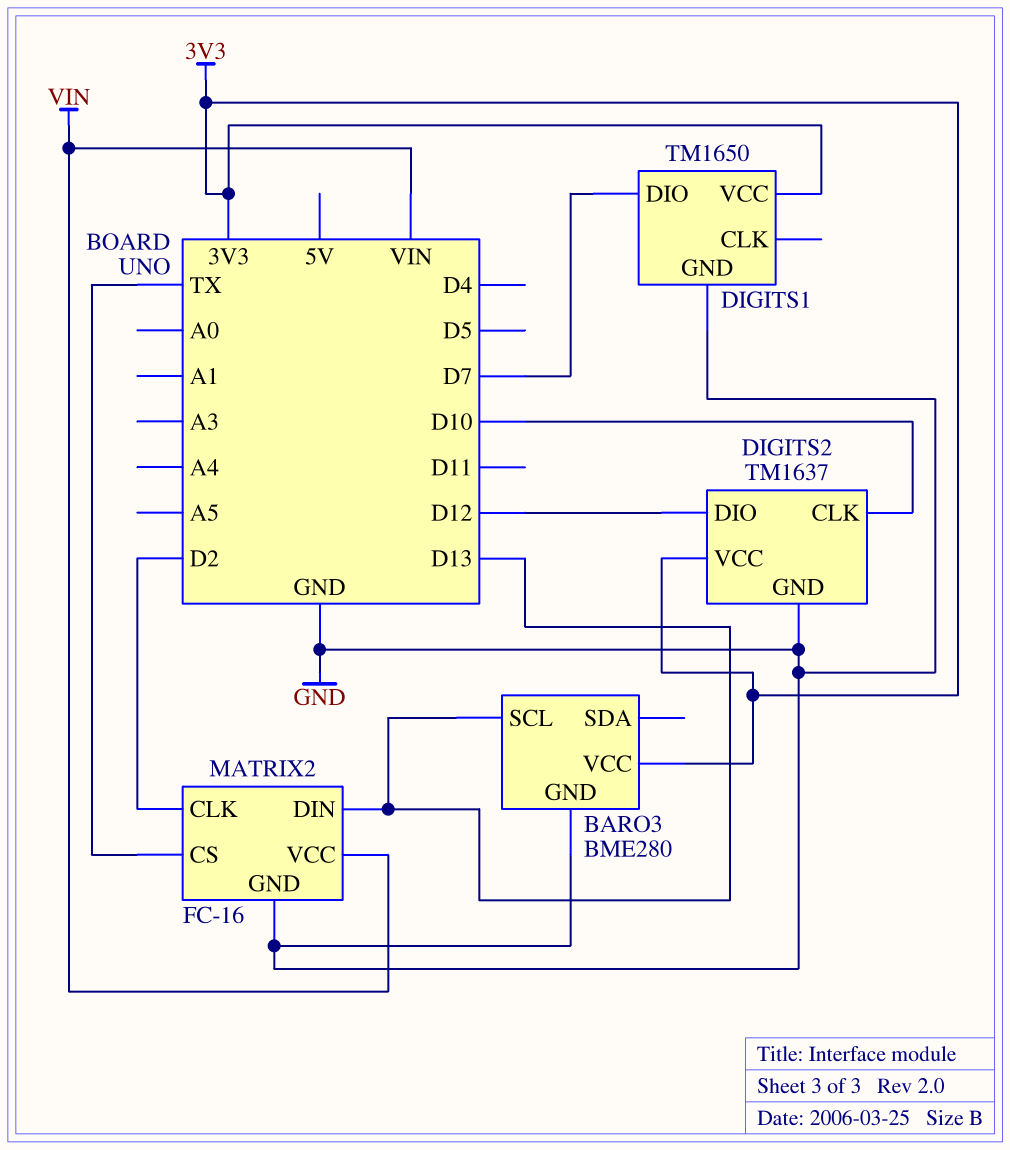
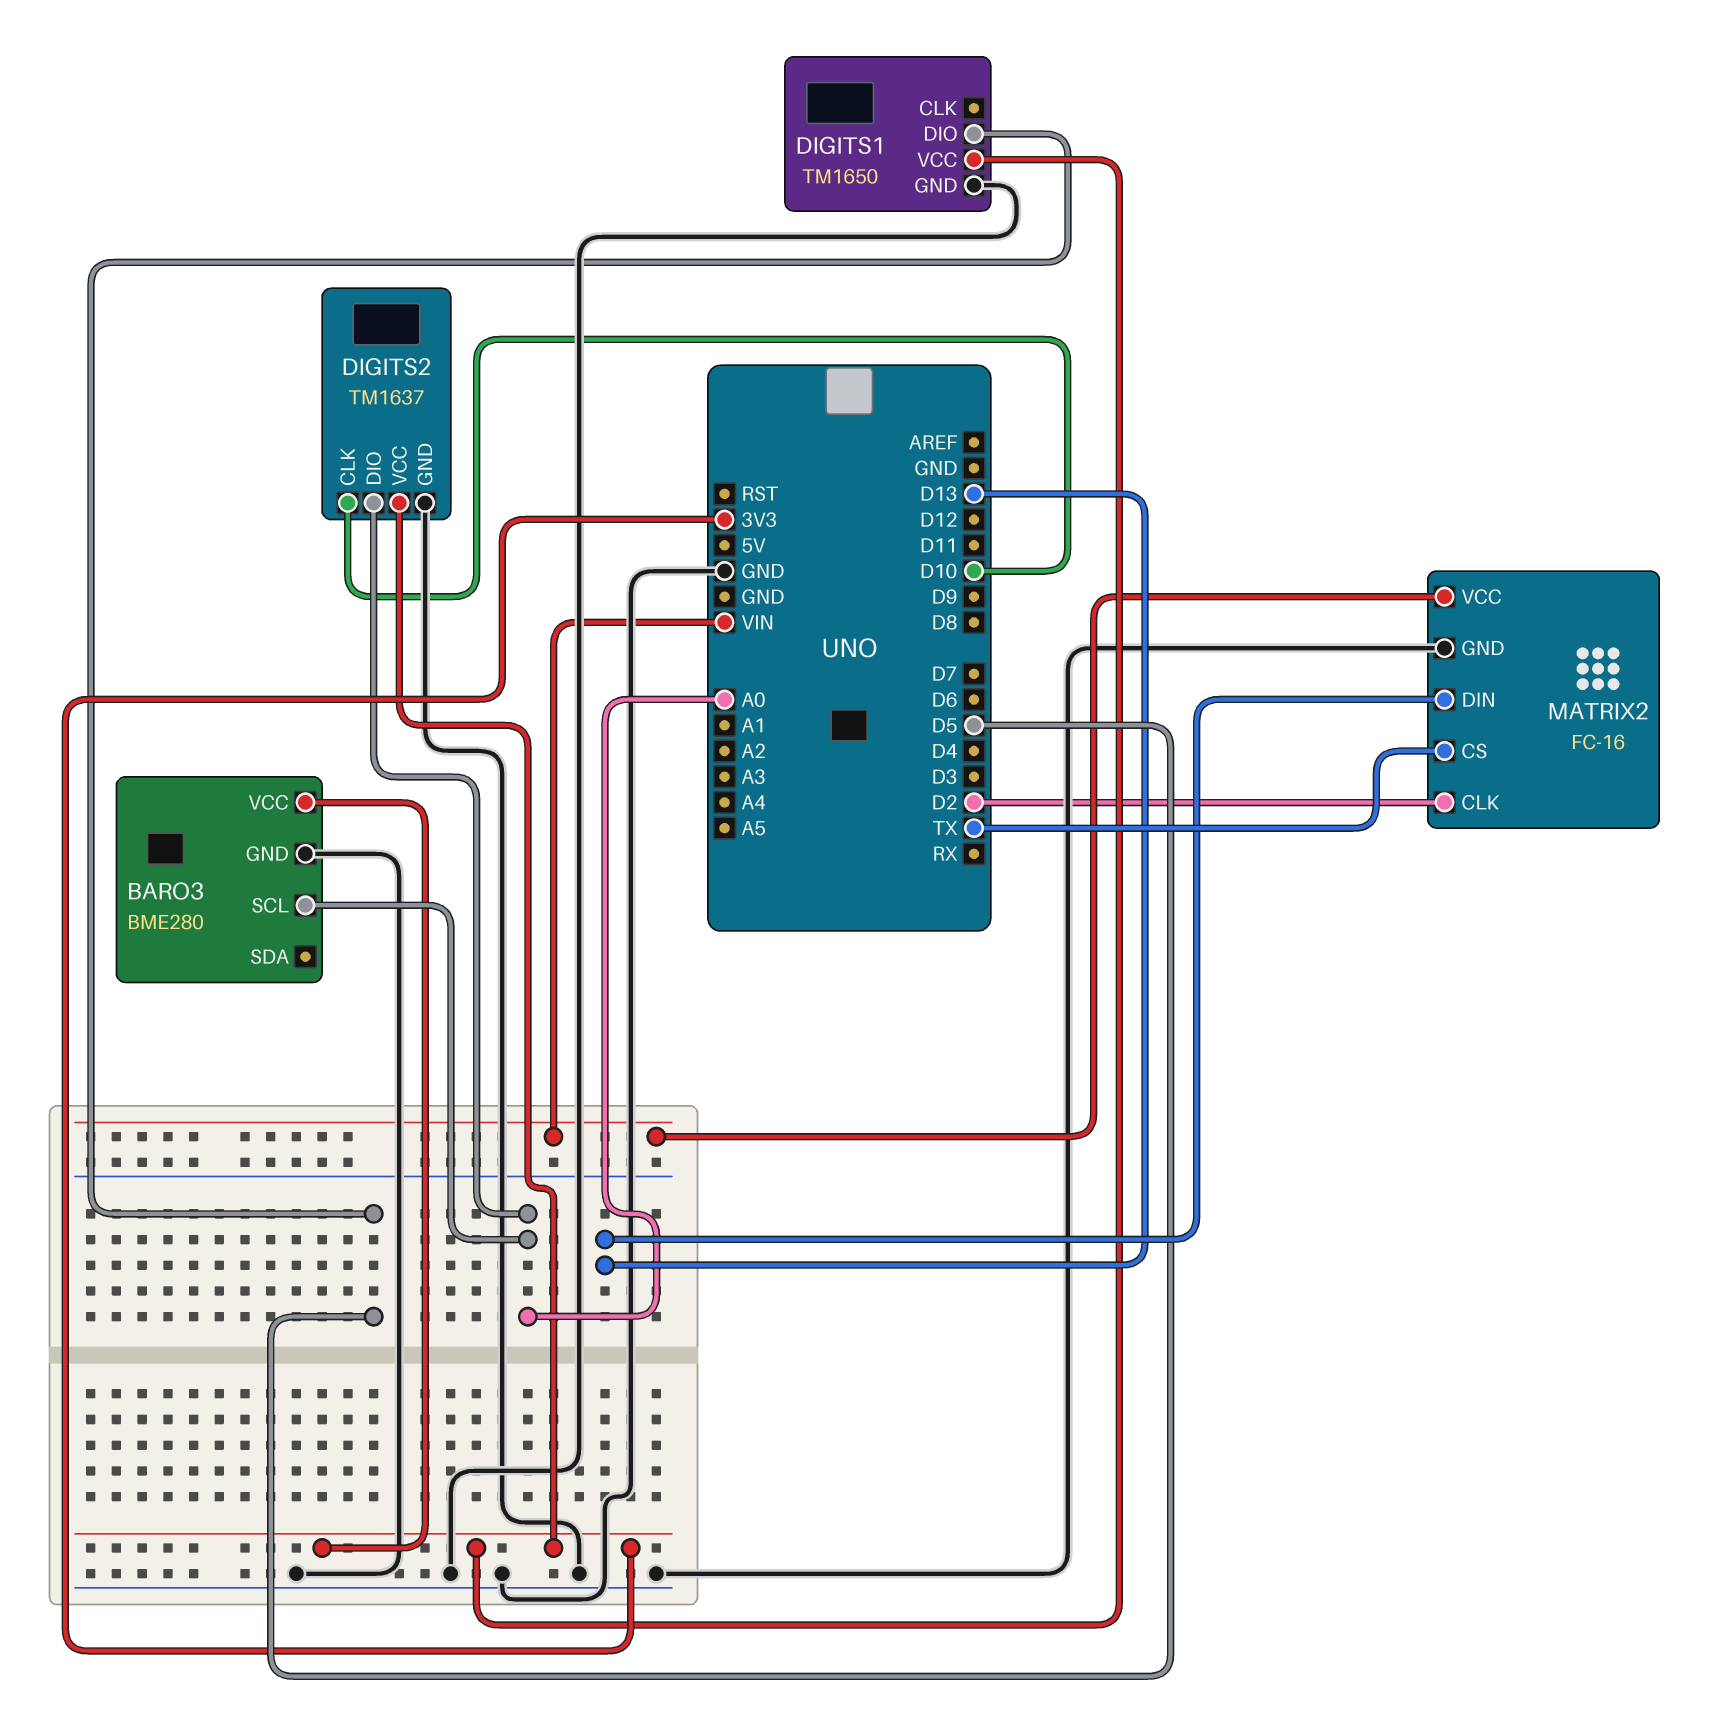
BARO3 pin SCL: D13 -> A0
DIGITS1 pin DIO: D7 -> D5
DIGITS2 pin DIO: D12 -> A0

